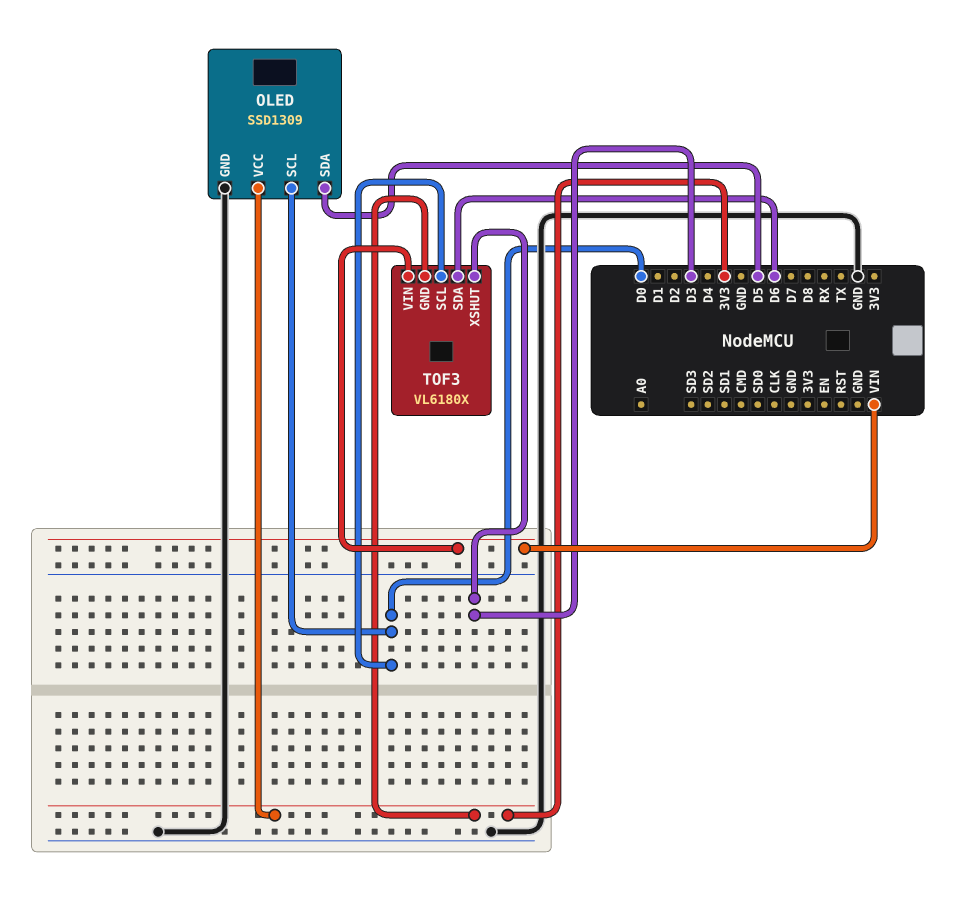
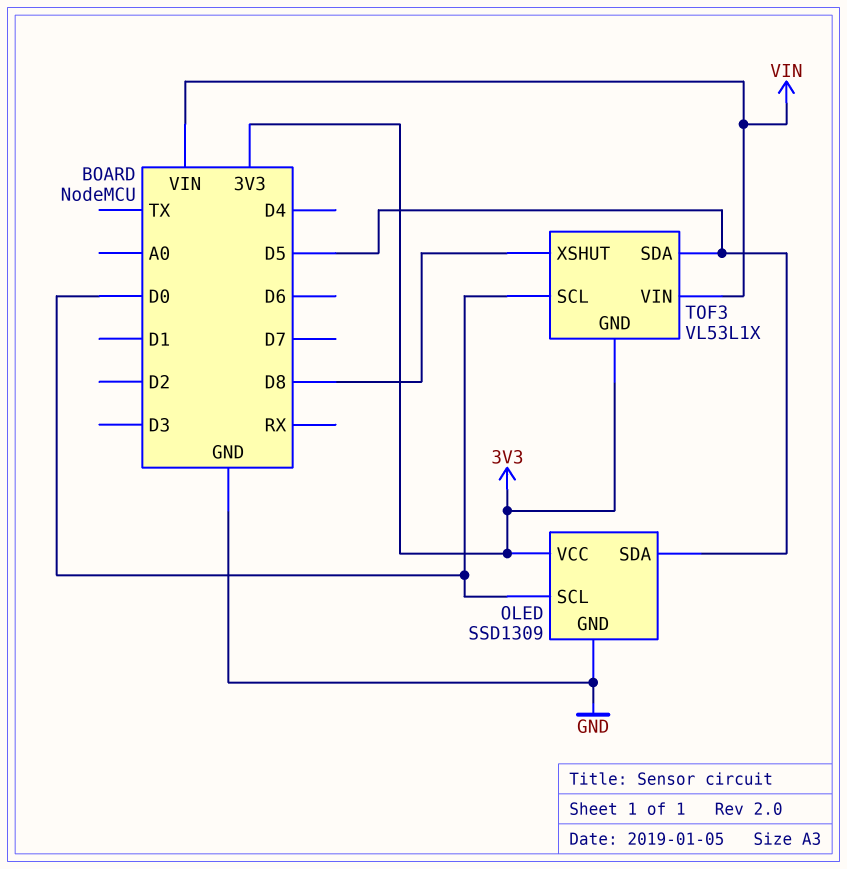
TOF3: VL6180X -> VL53L1X
TOF3 pin SDA: D6 -> D5
TOF3 pin XSHUT: D3 -> D8

